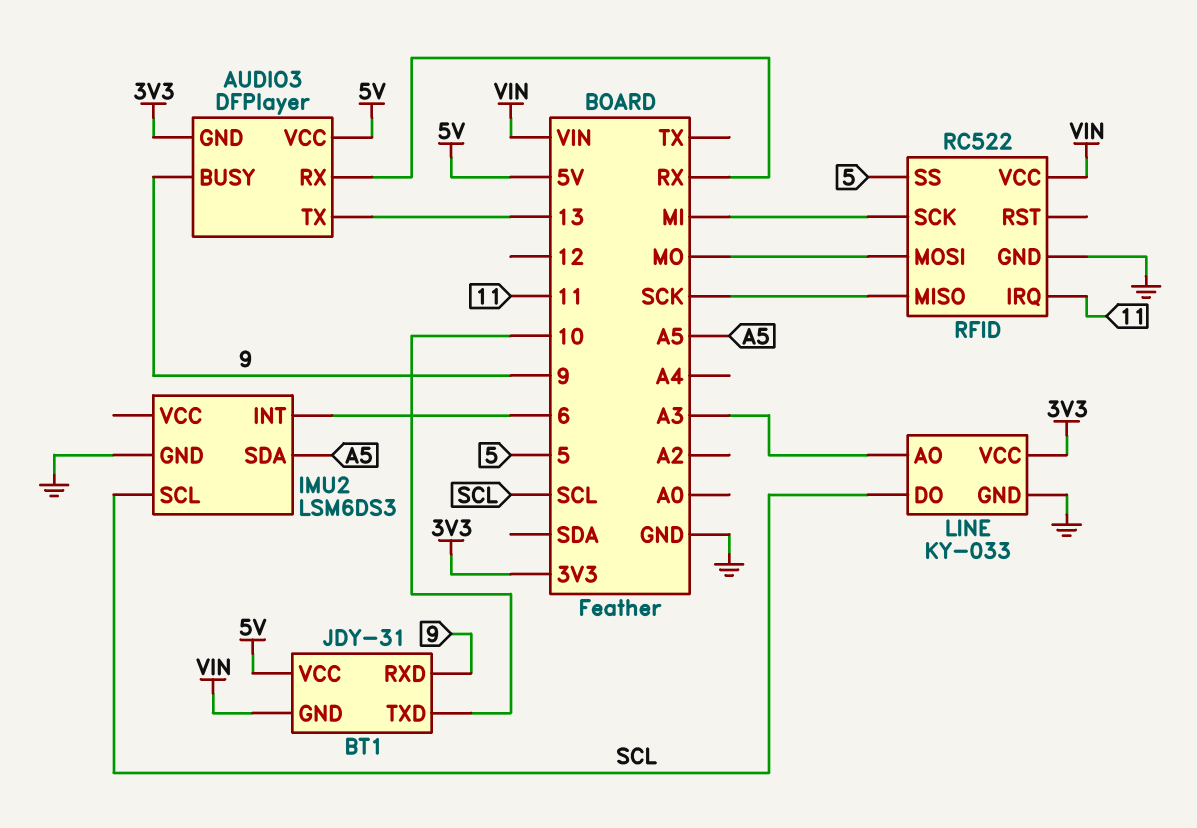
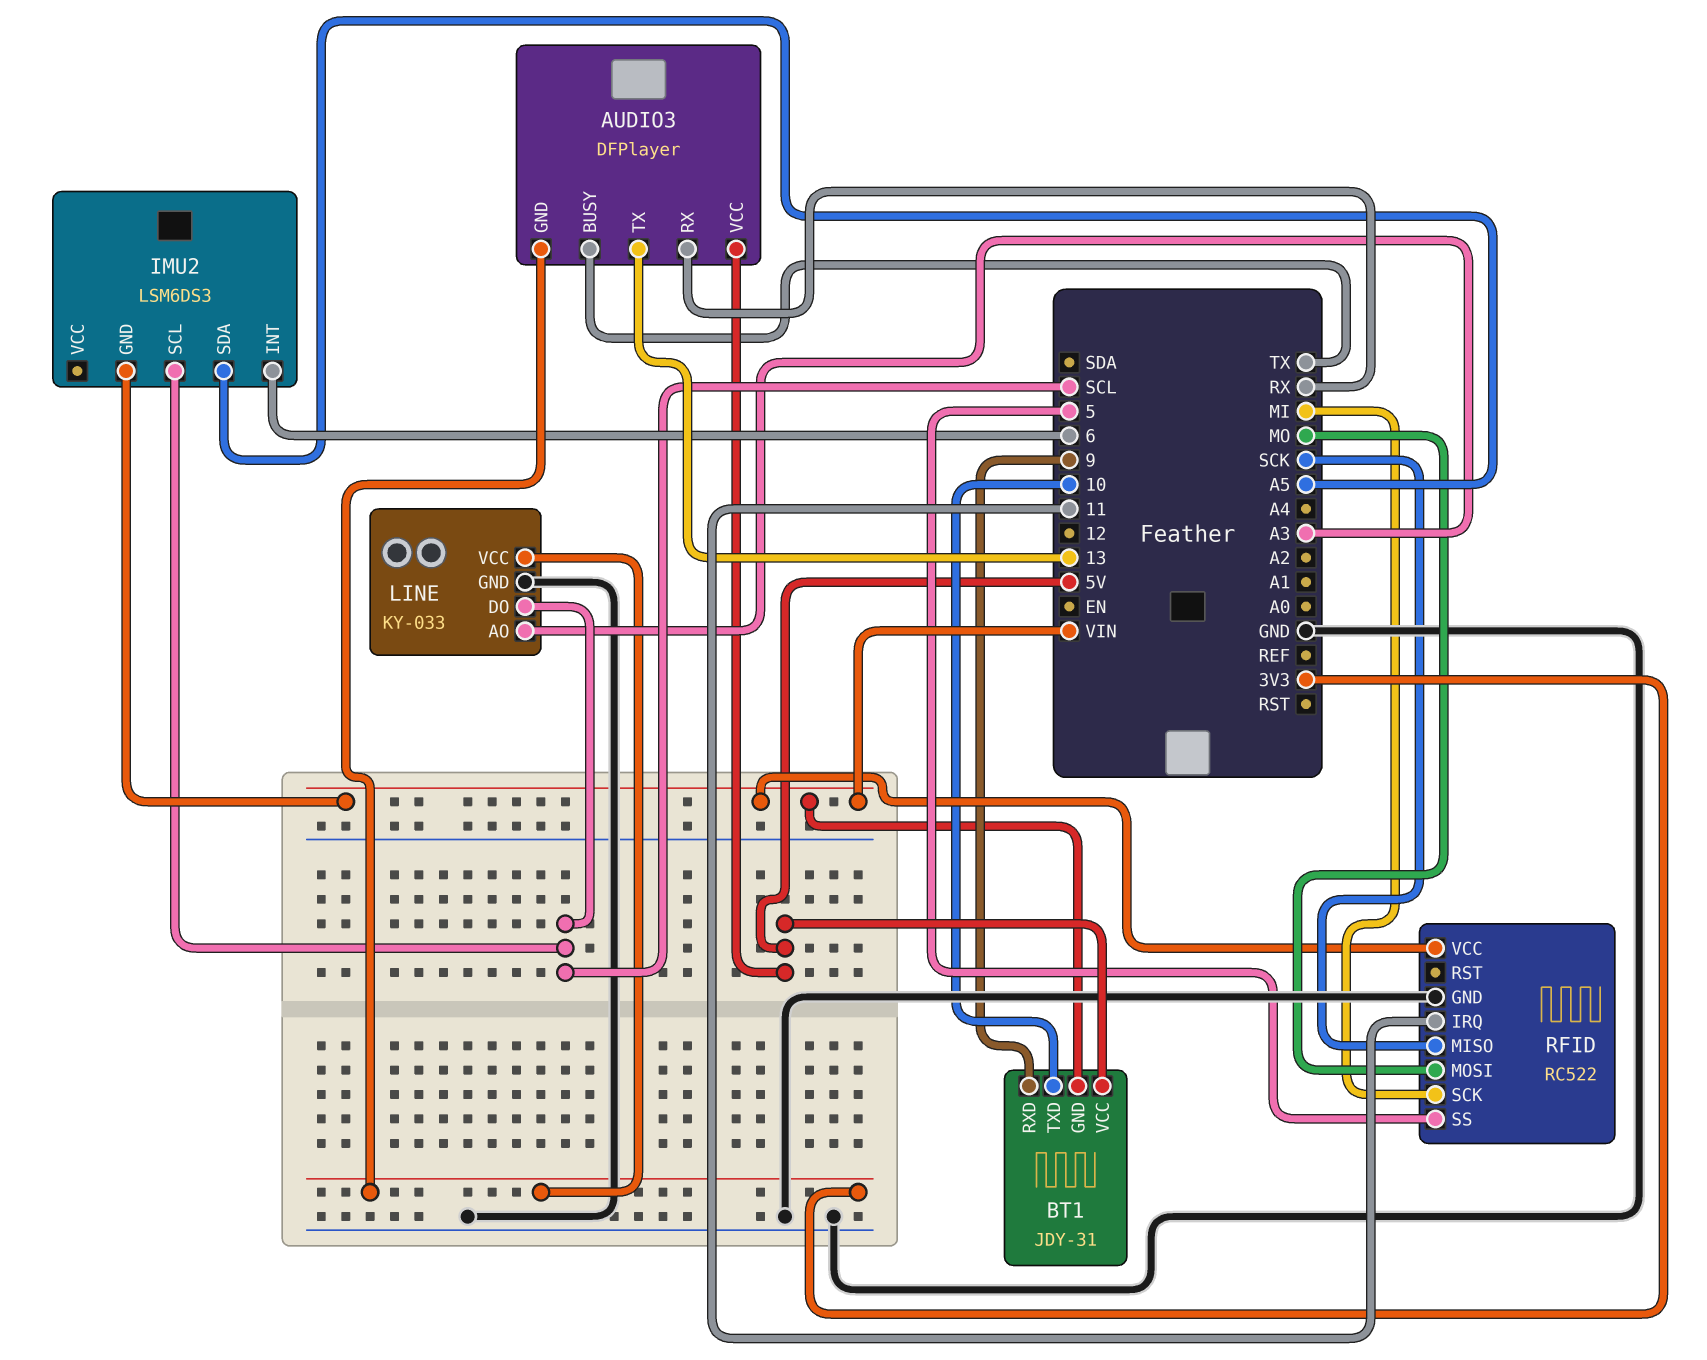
AUDIO3 pin BUSY: 9 -> TX
IMU2 pin GND: GND -> VIN

